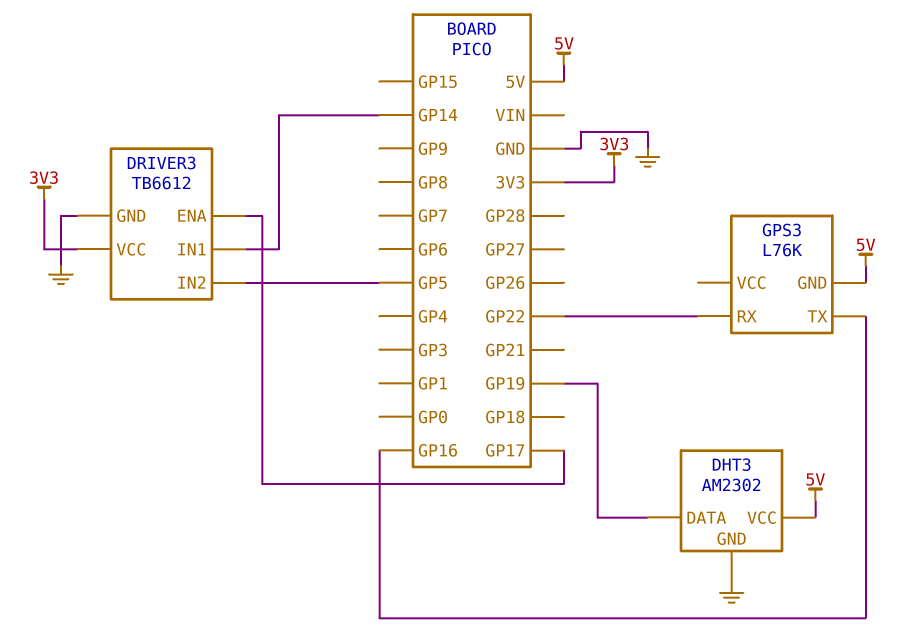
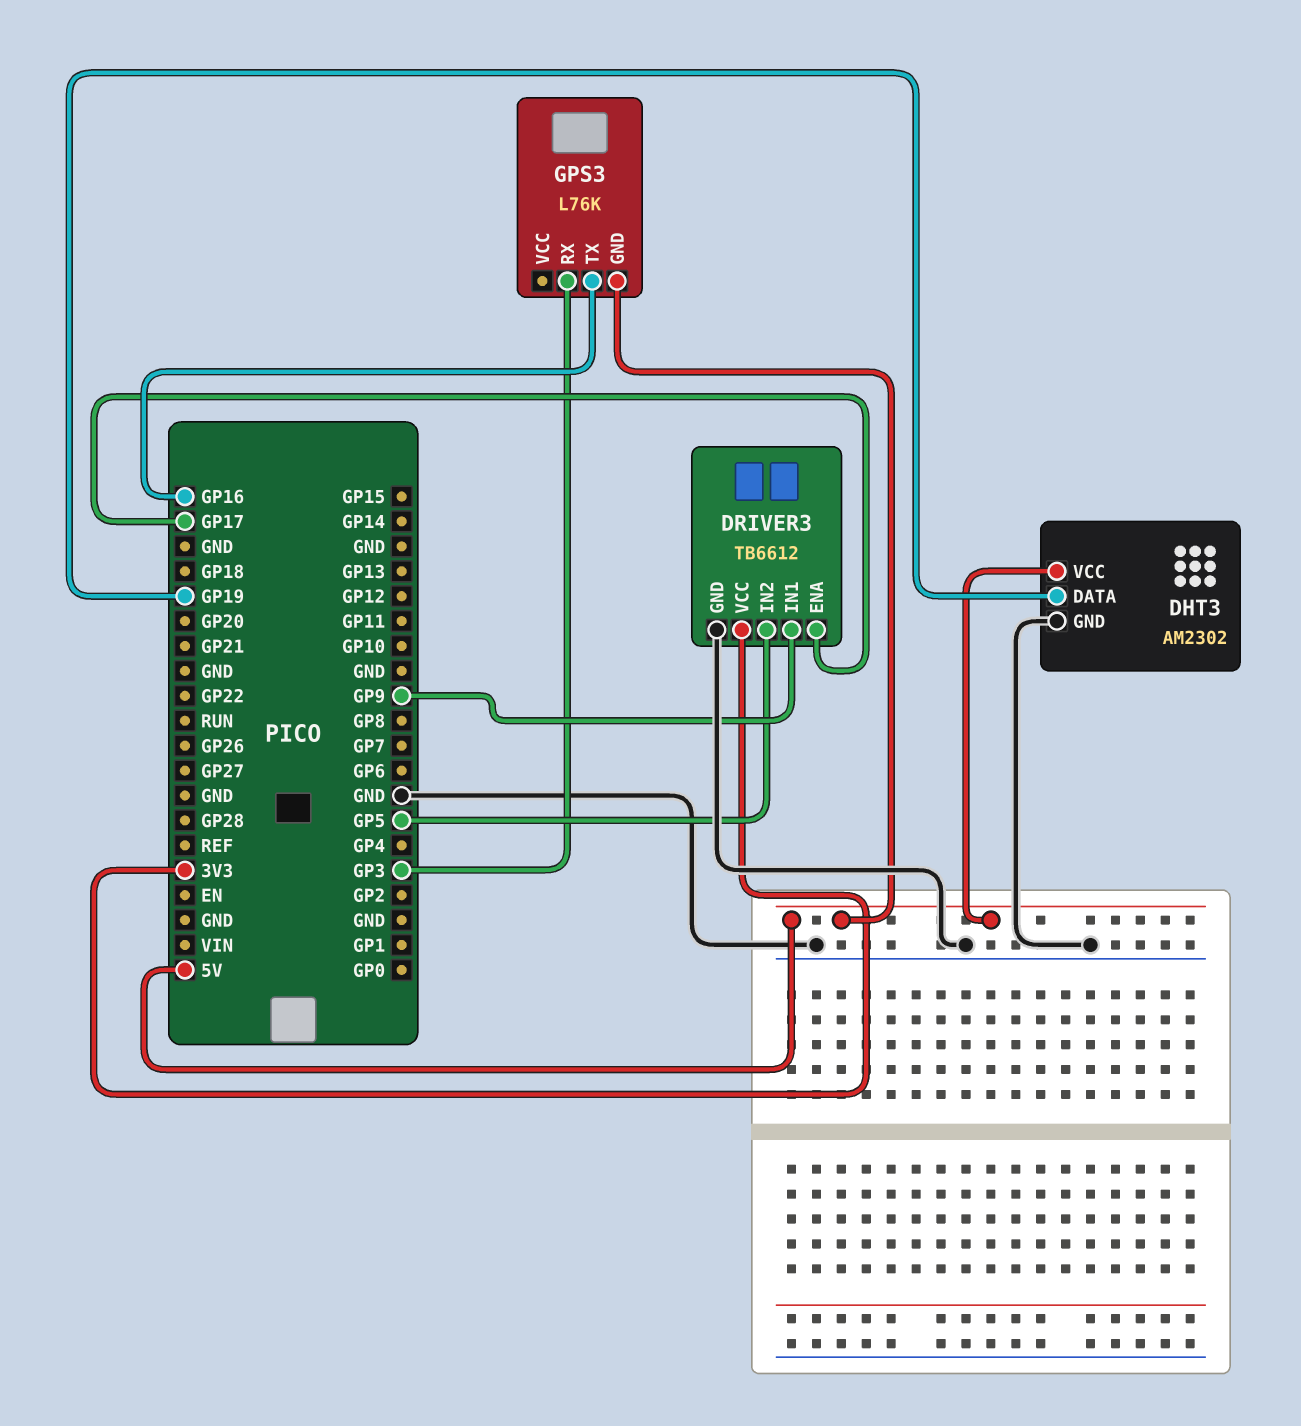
DRIVER3 pin IN1: GP14 -> GP9
GPS3 pin RX: GP22 -> GP3

